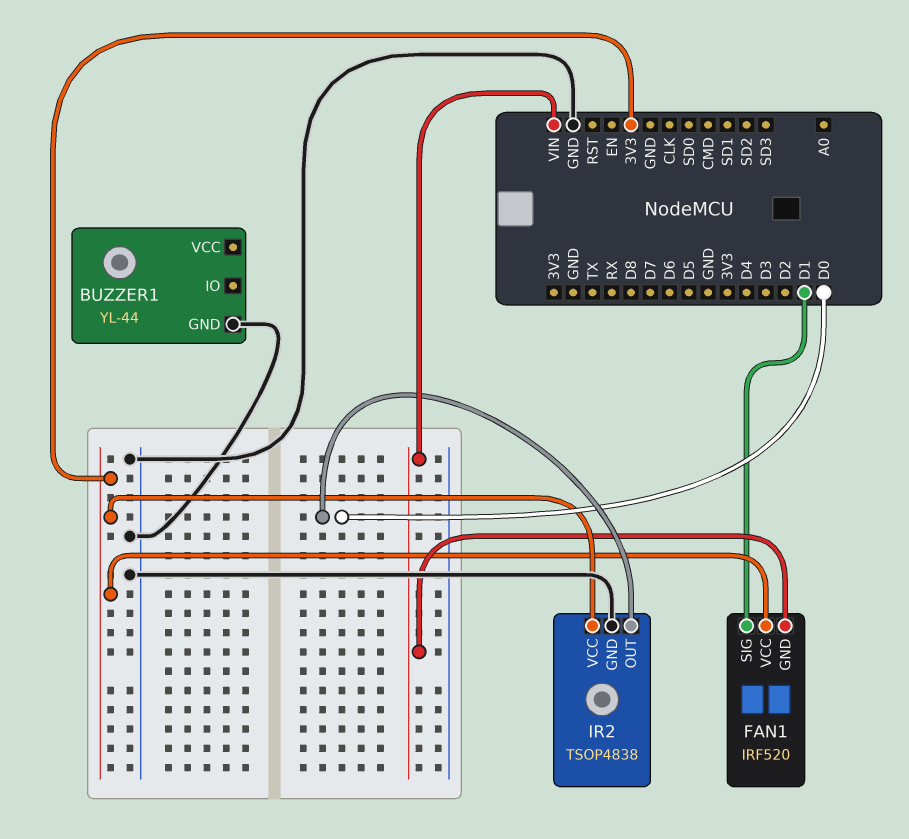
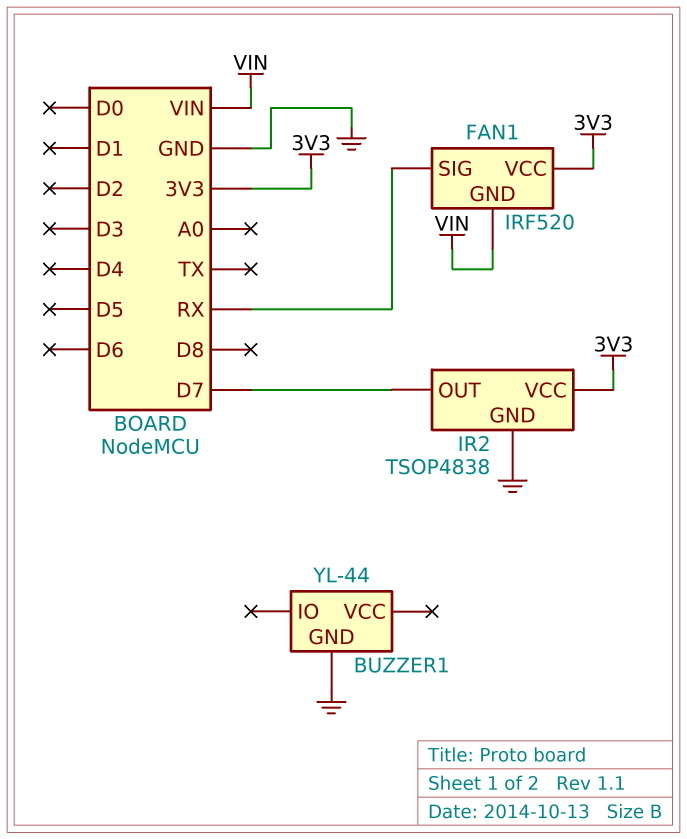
FAN1 pin SIG: D1 -> RX
IR2 pin OUT: D0 -> D7

